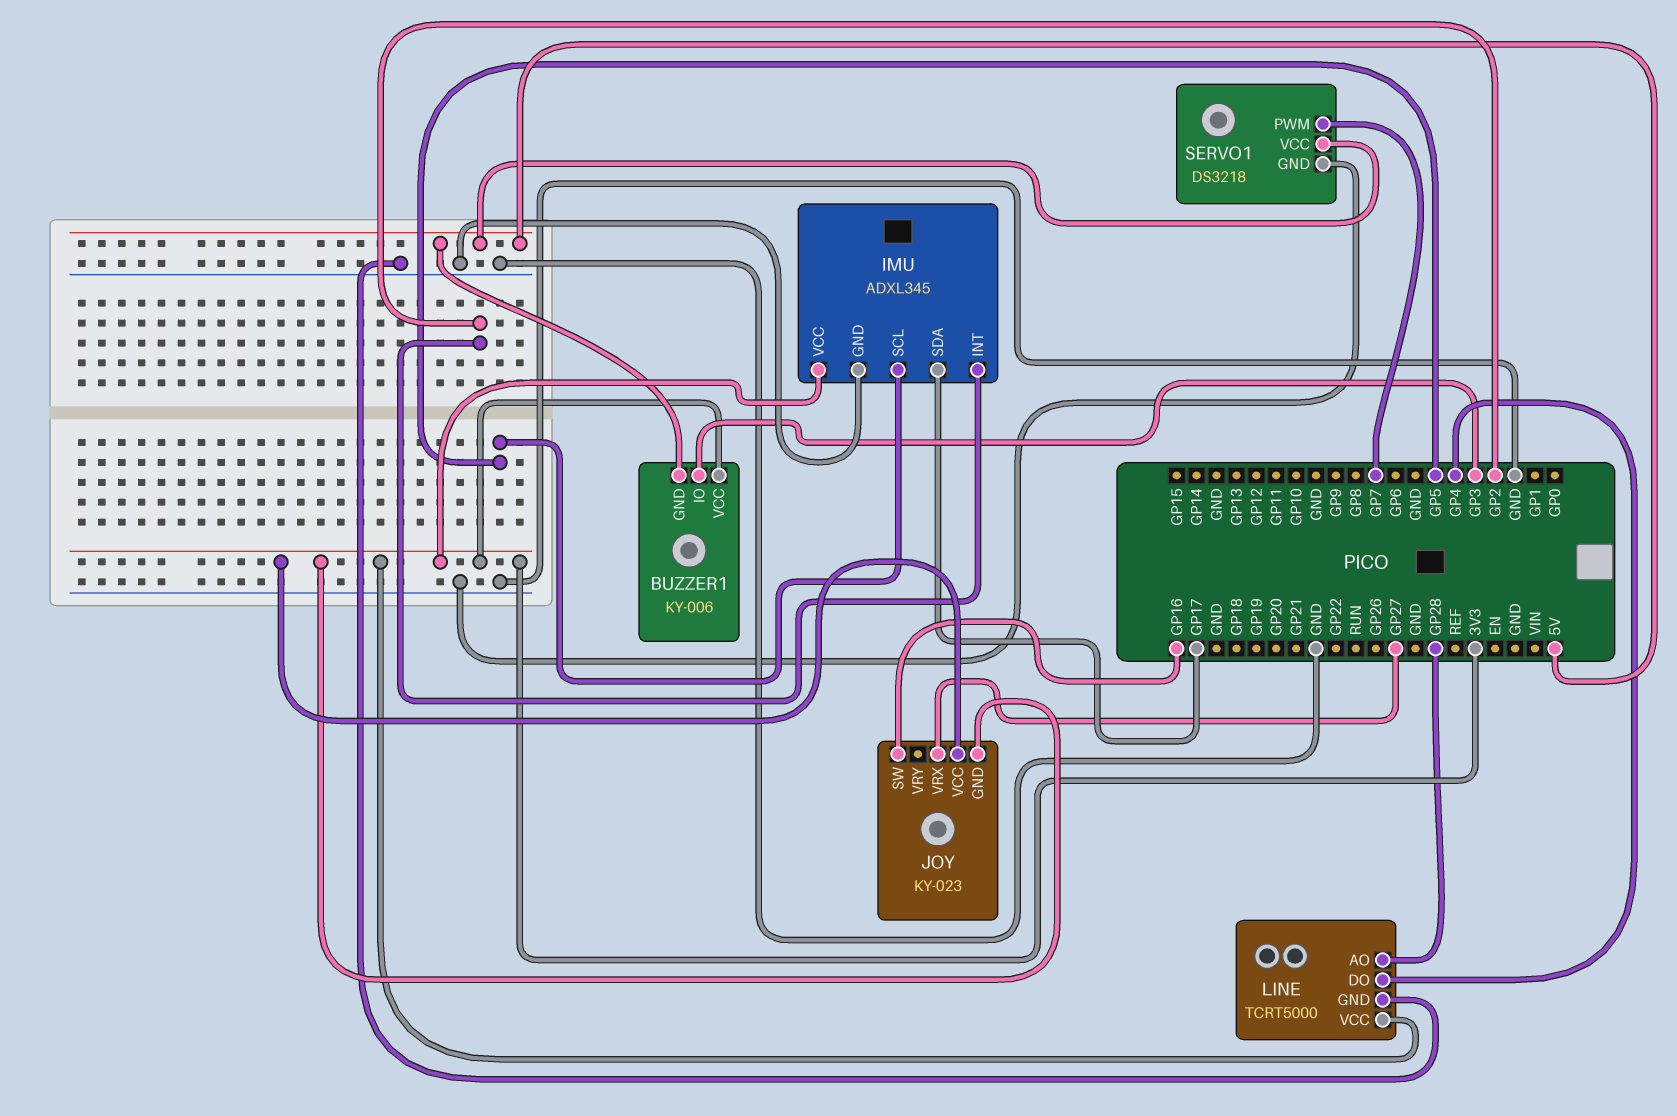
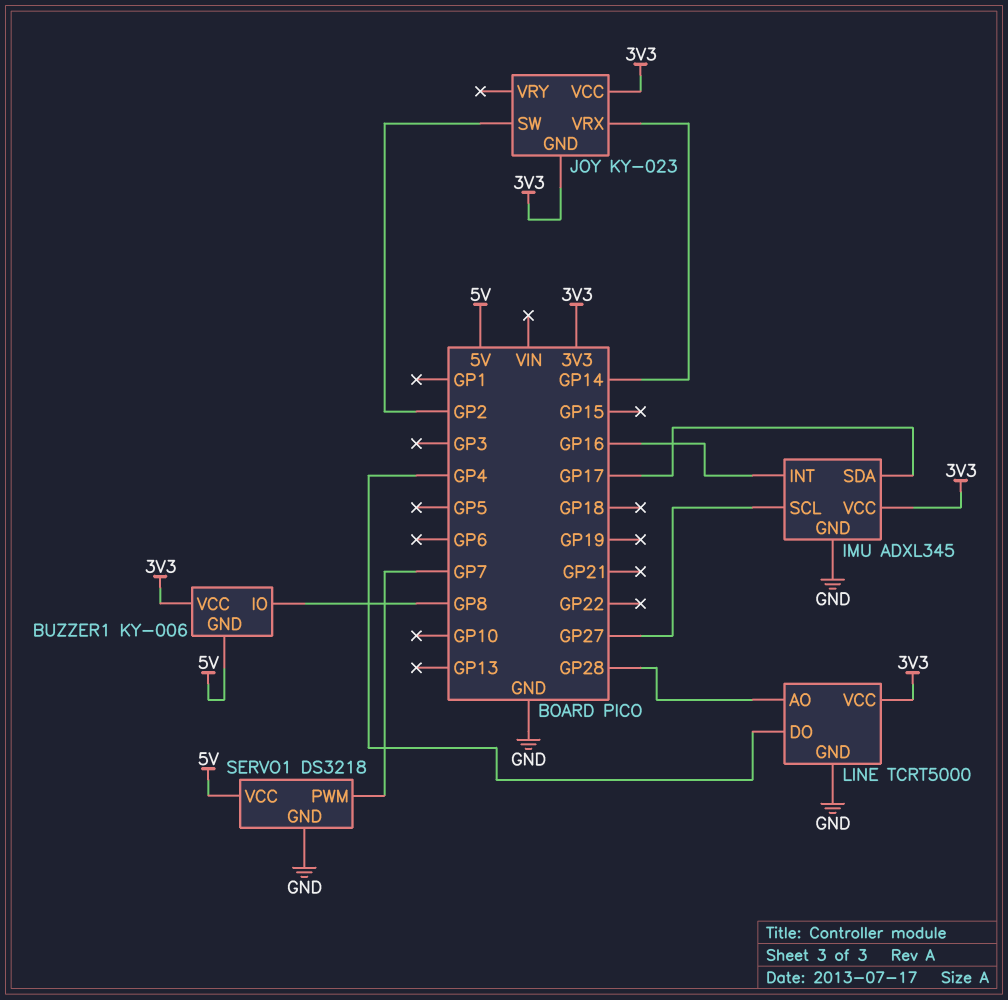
BUZZER1 pin IO: GP3 -> GP8
IMU pin INT: GP2 -> GP16
IMU pin SCL: GP5 -> GP27
JOY pin SW: GP16 -> GP2
JOY pin VRX: GP27 -> GP14

